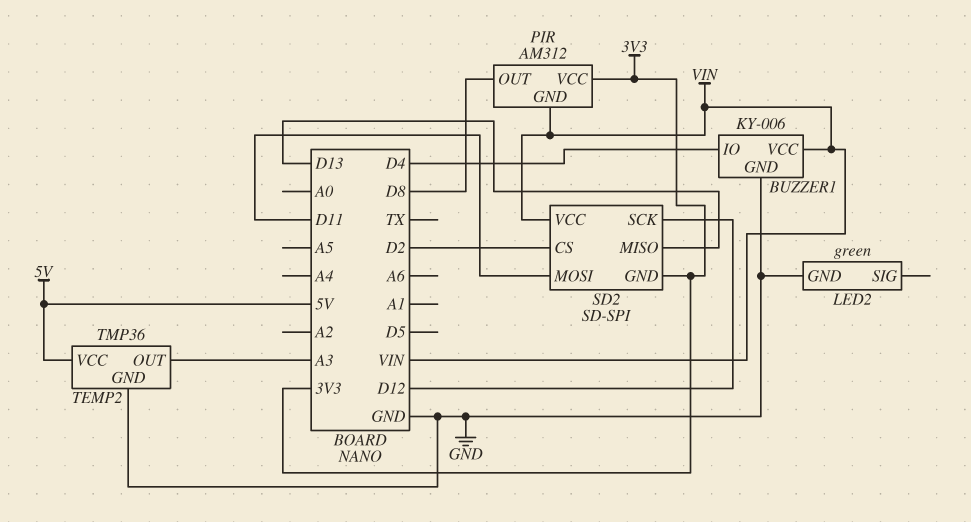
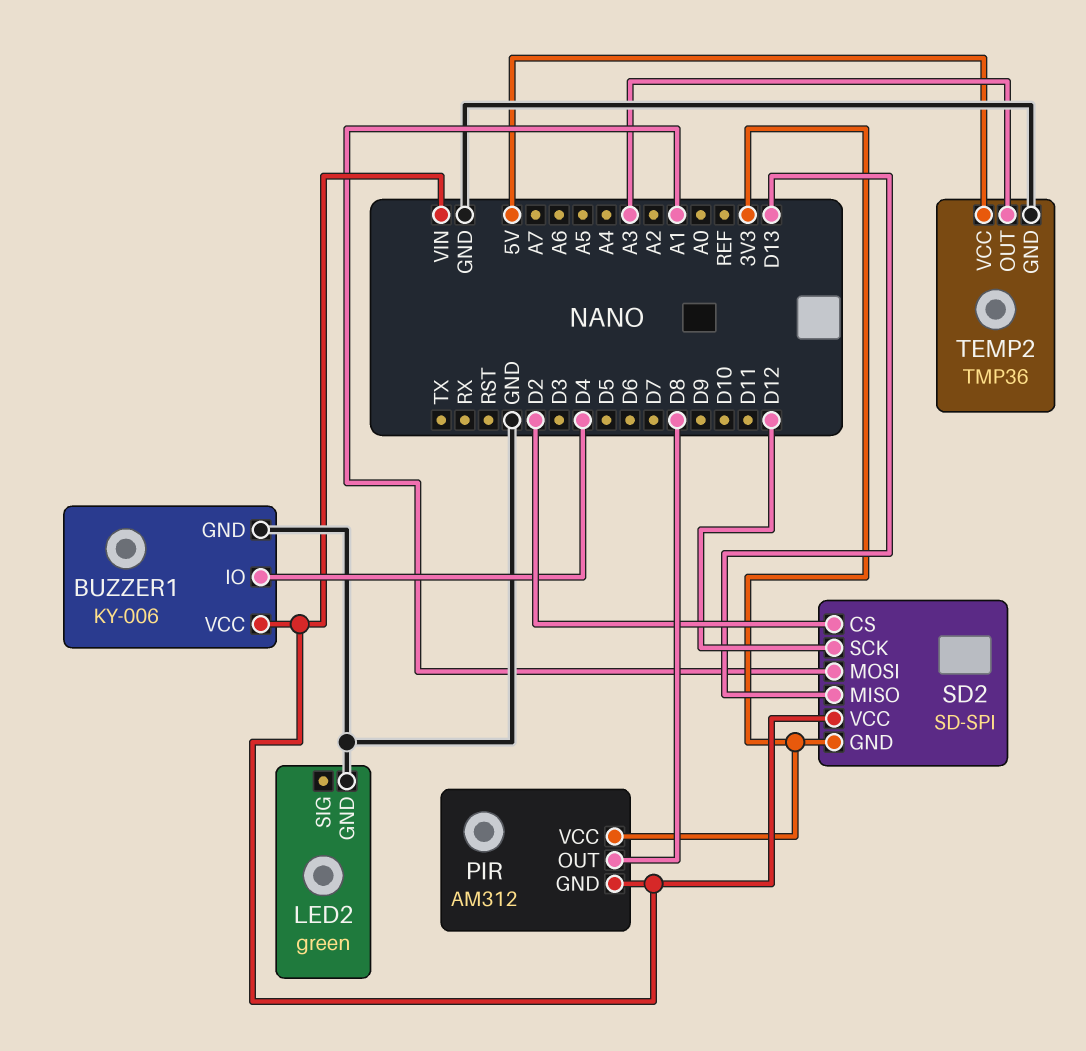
SD2 pin MOSI: D11 -> A1

